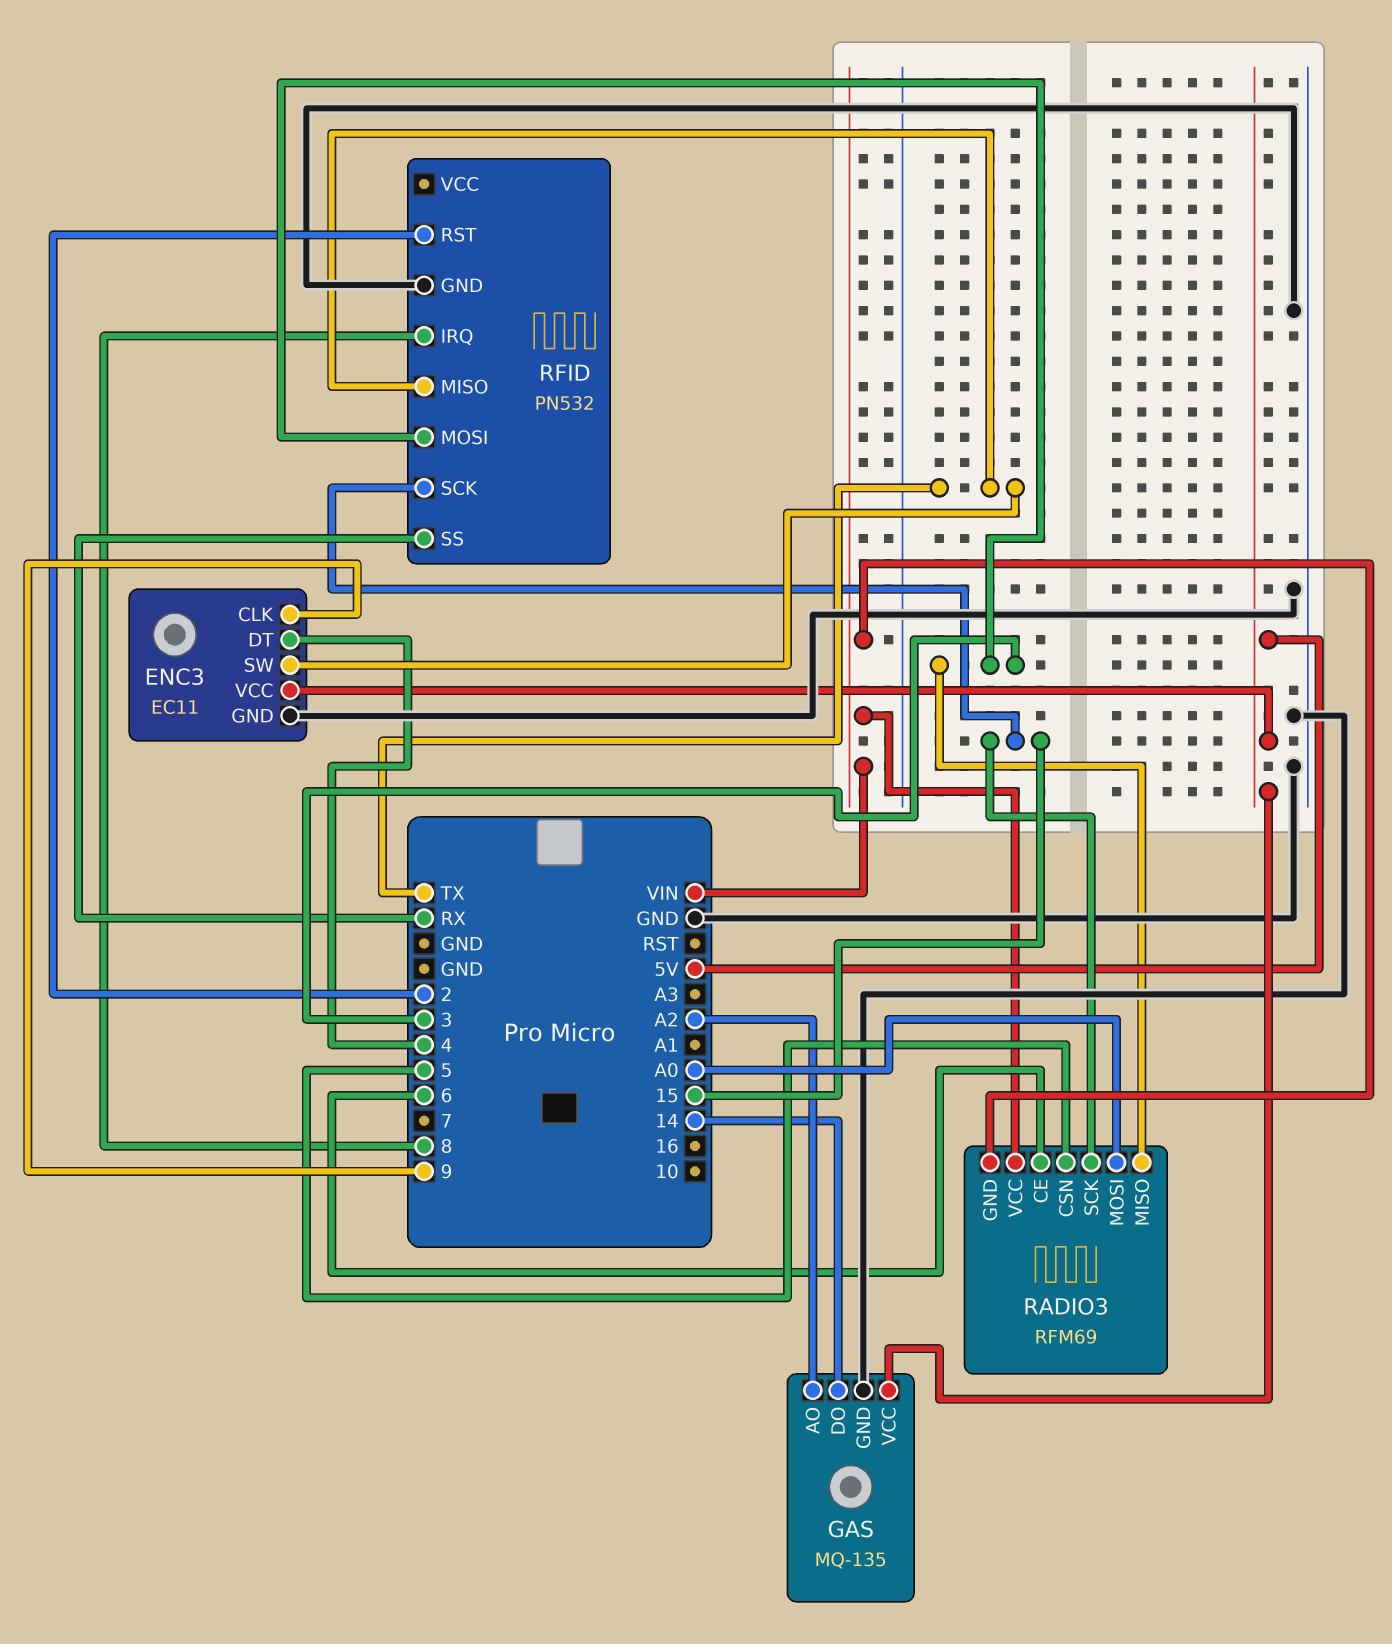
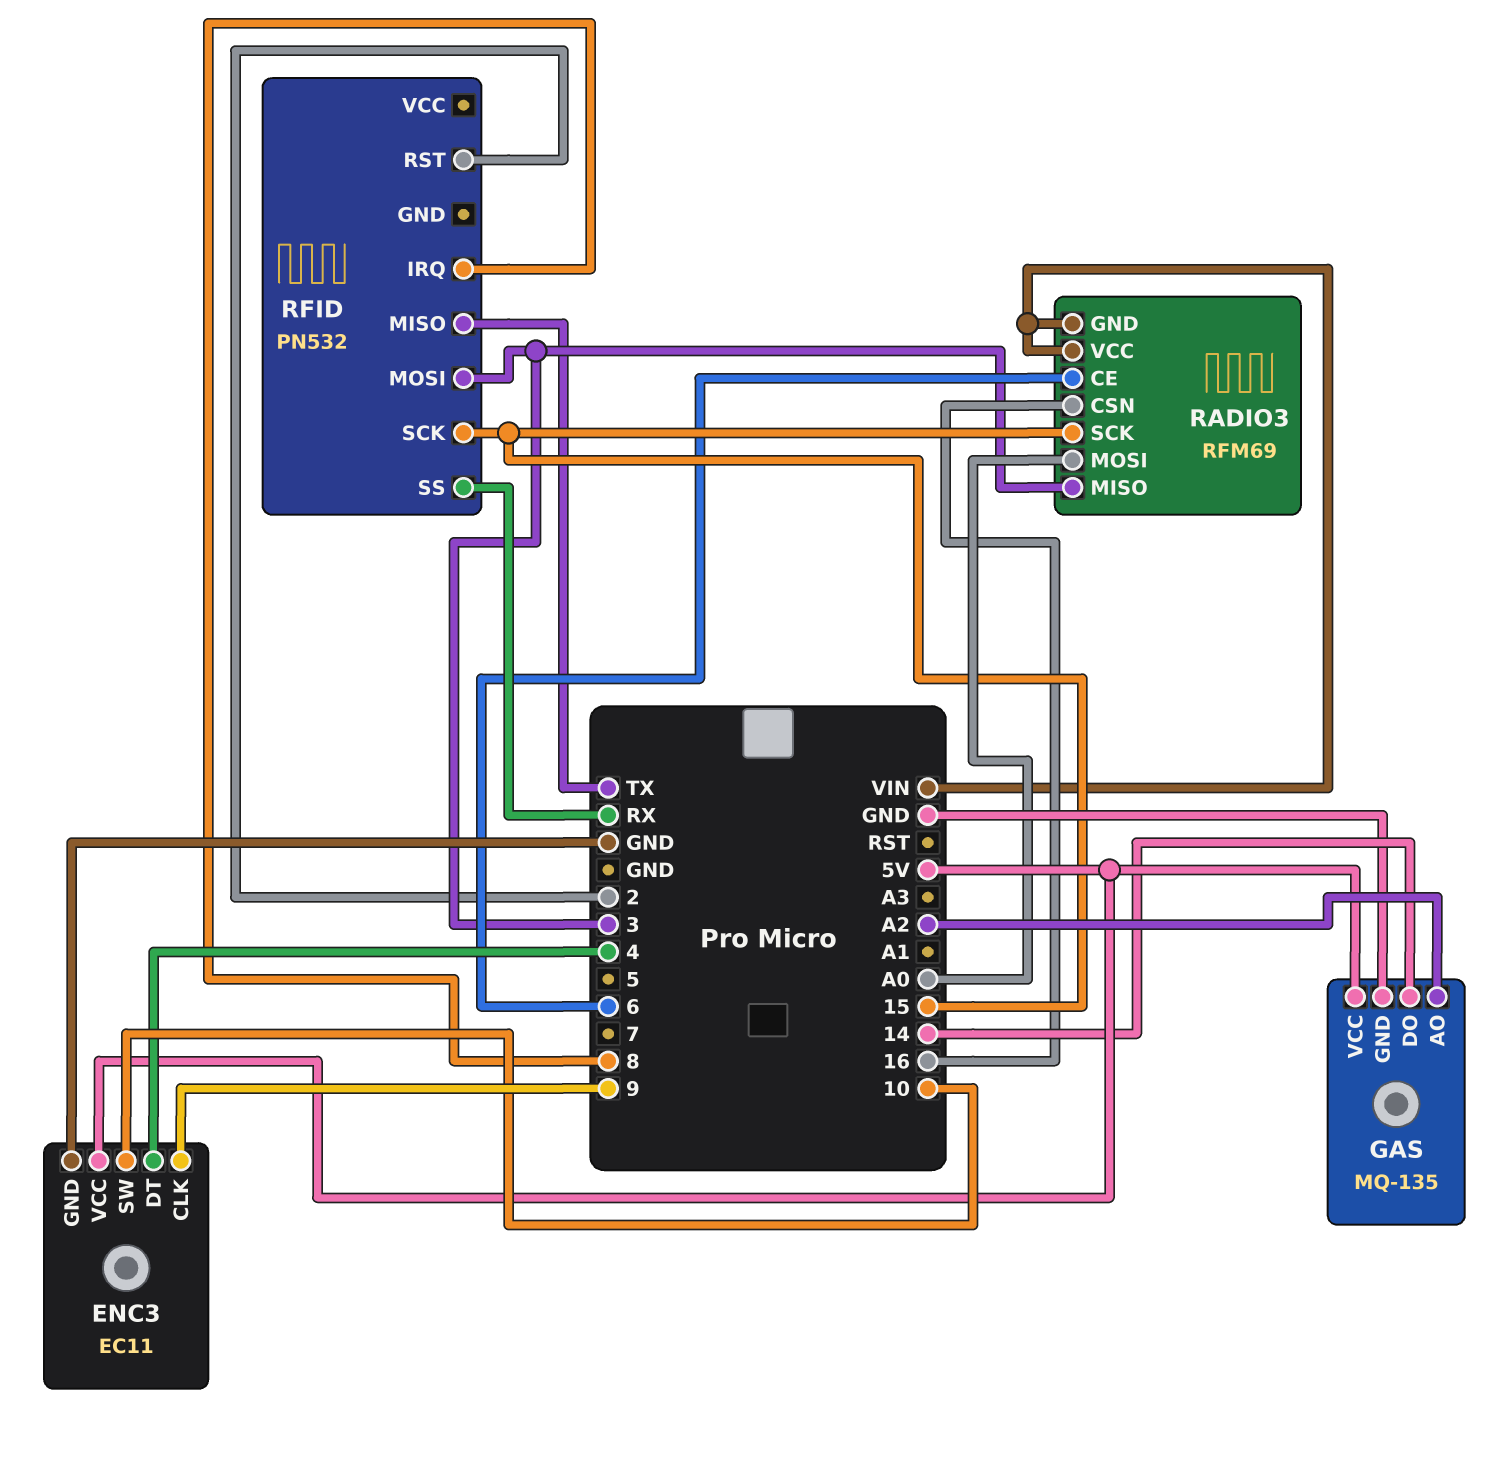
ENC3 pin SW: TX -> 10
RADIO3 pin CSN: 5 -> 16
RFID pin GND: GND -> none

